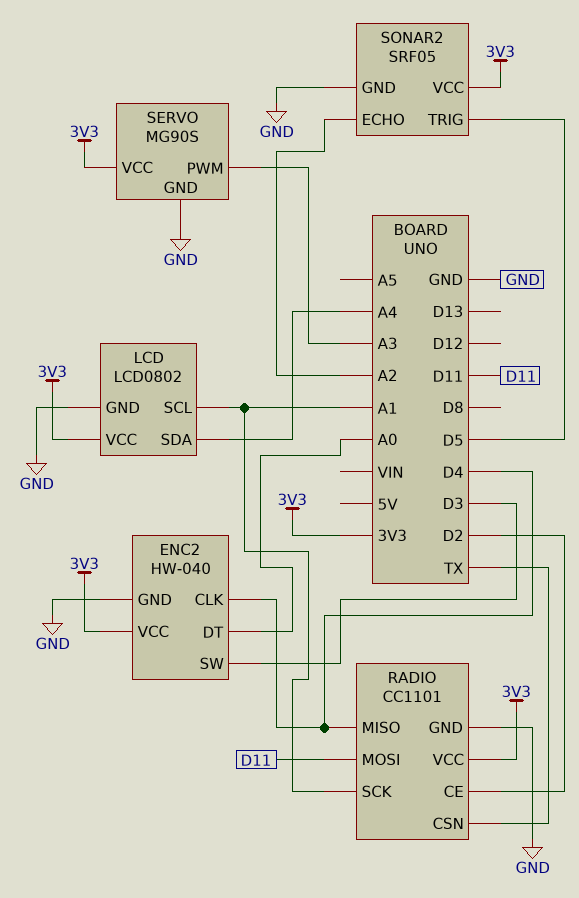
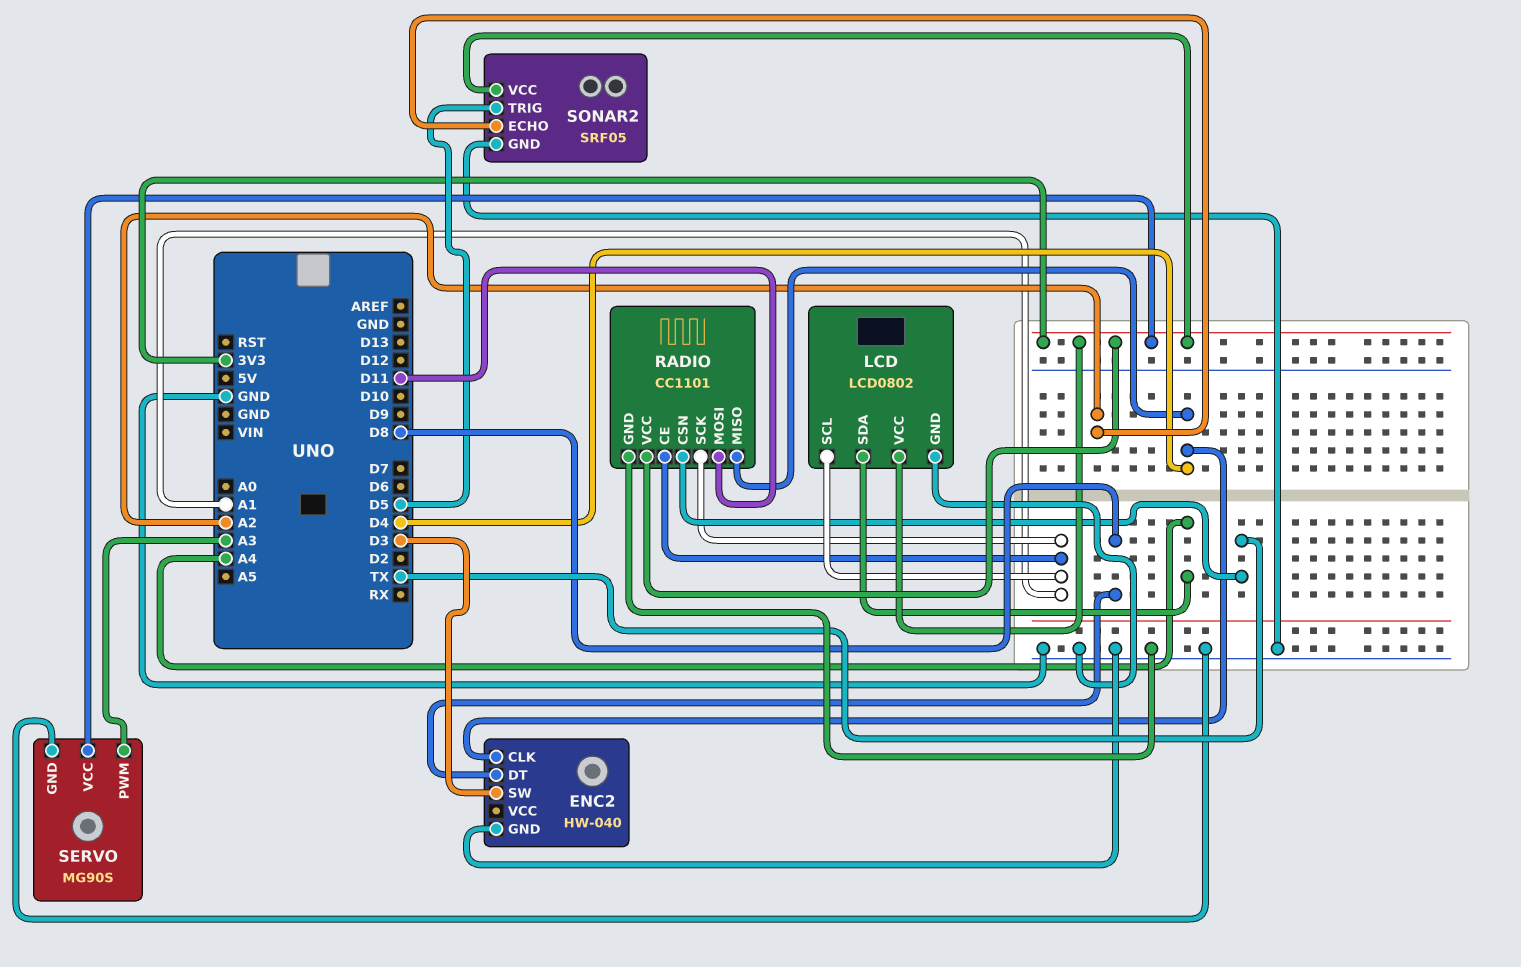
ENC2 pin DT: A0 -> D8
ENC2 pin VCC: 3V3 -> none
RADIO pin CE: D2 -> A1

